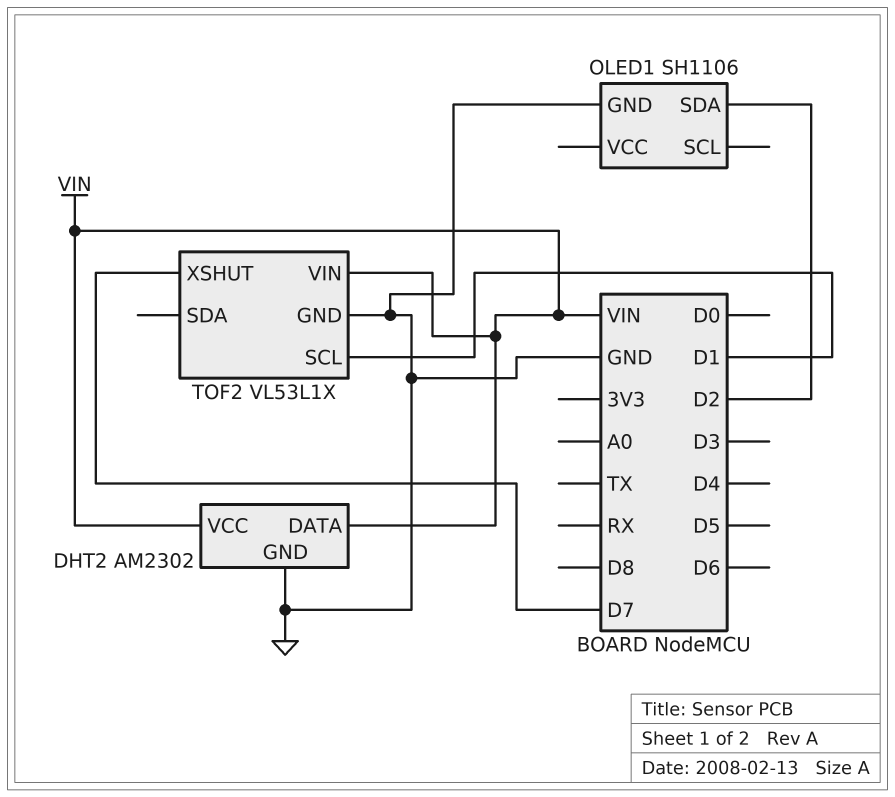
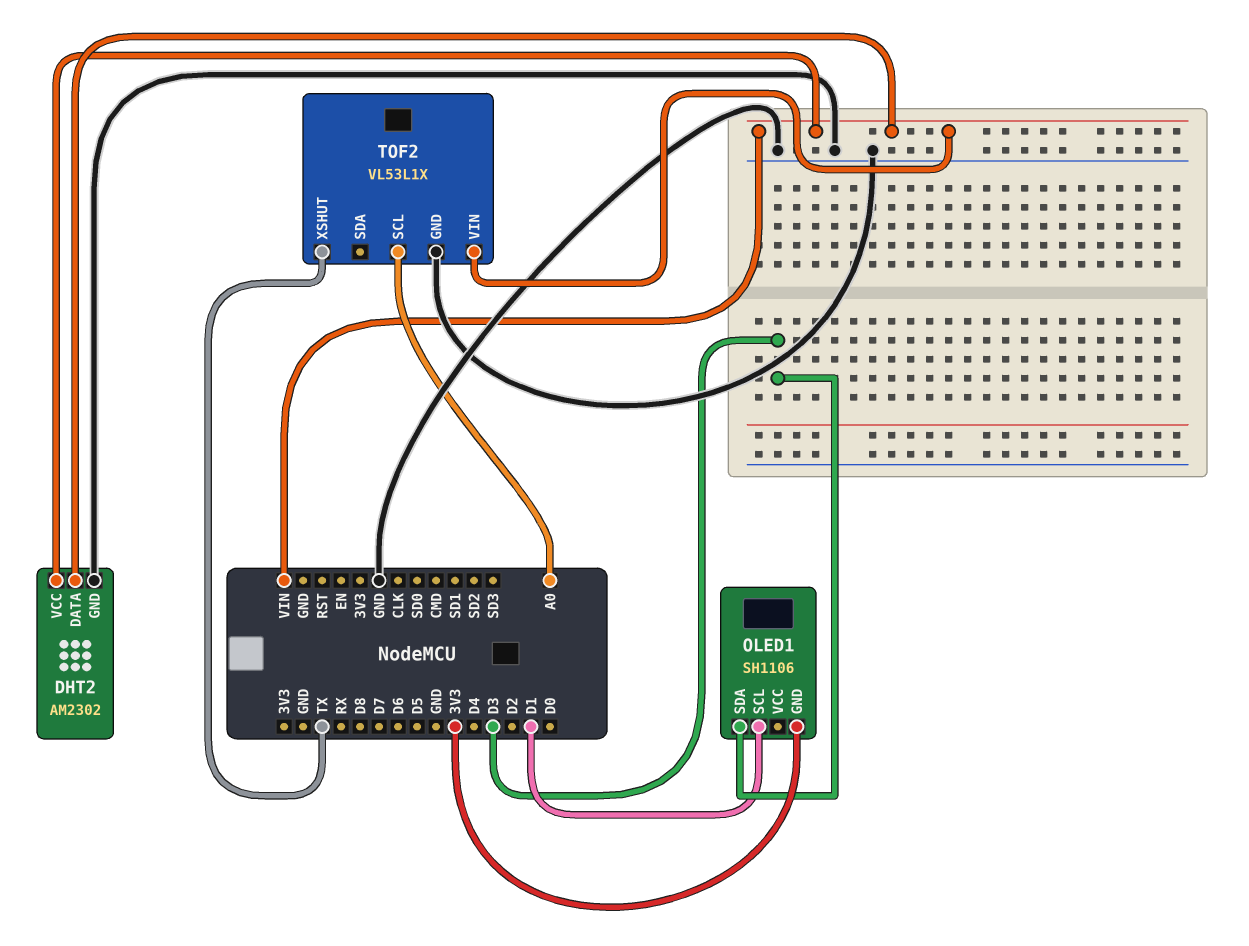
OLED1 pin GND: GND -> 3V3
OLED1 pin SCL: none -> D1
OLED1 pin SDA: D2 -> D3
TOF2 pin SCL: D1 -> A0
TOF2 pin XSHUT: D7 -> TX

